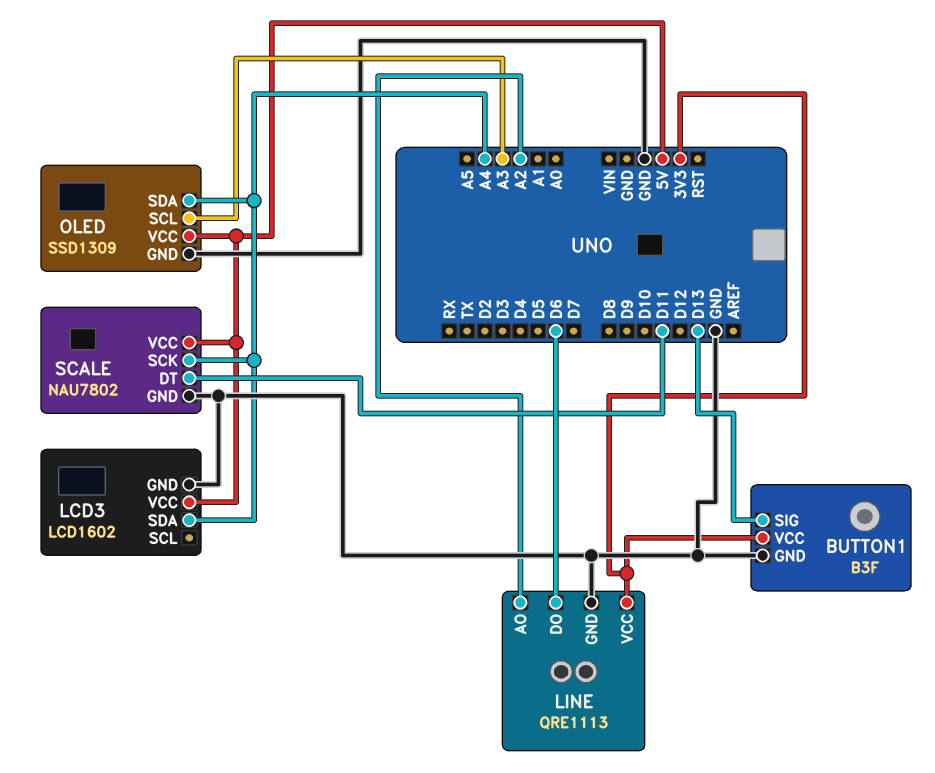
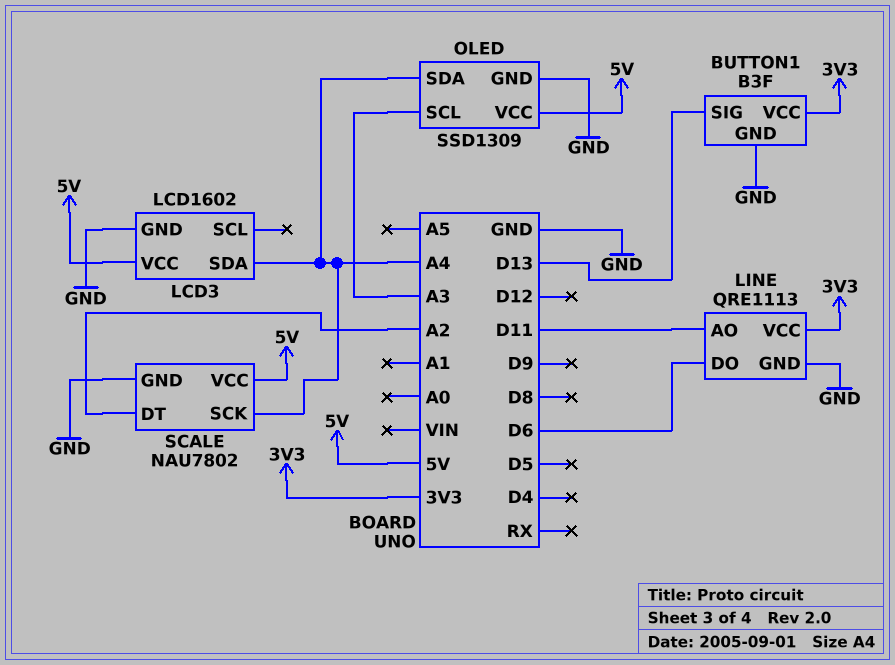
LINE pin AO: A2 -> D11
SCALE pin DT: D11 -> A2

